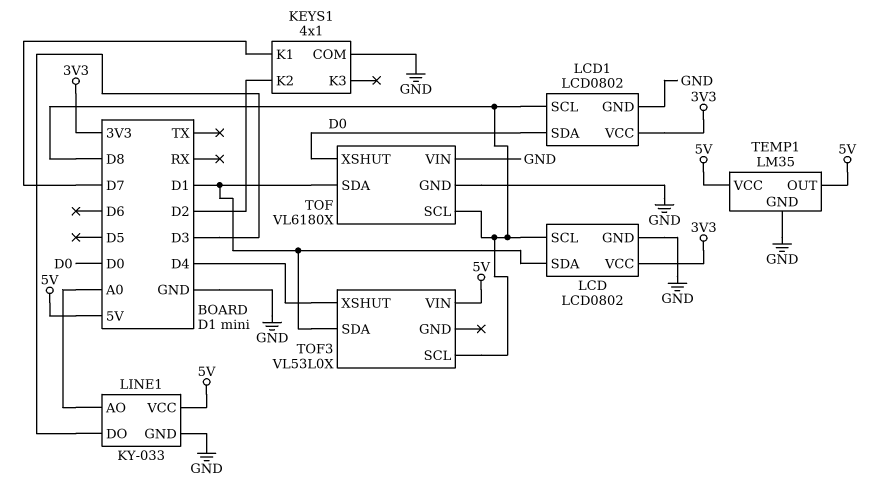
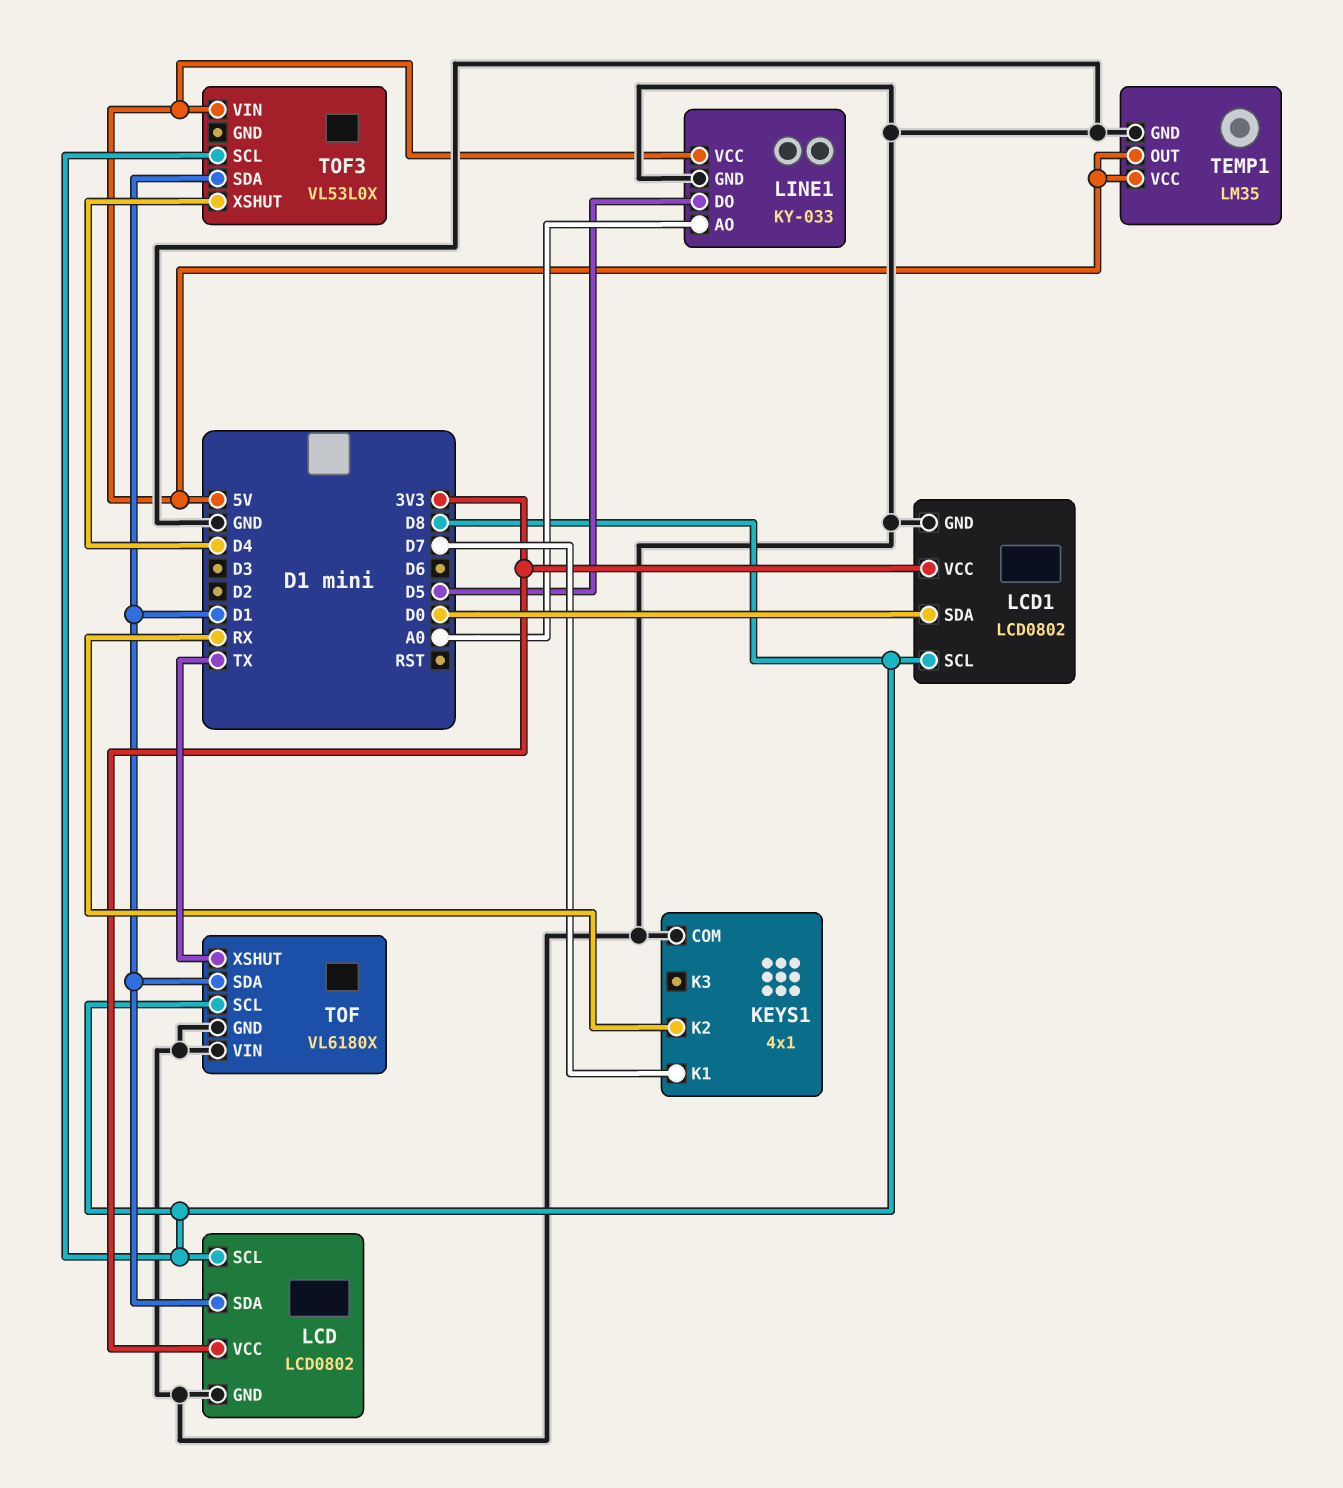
KEYS1 pin K2: D2 -> RX
LINE1 pin DO: D3 -> D5
TOF pin XSHUT: D0 -> TX

